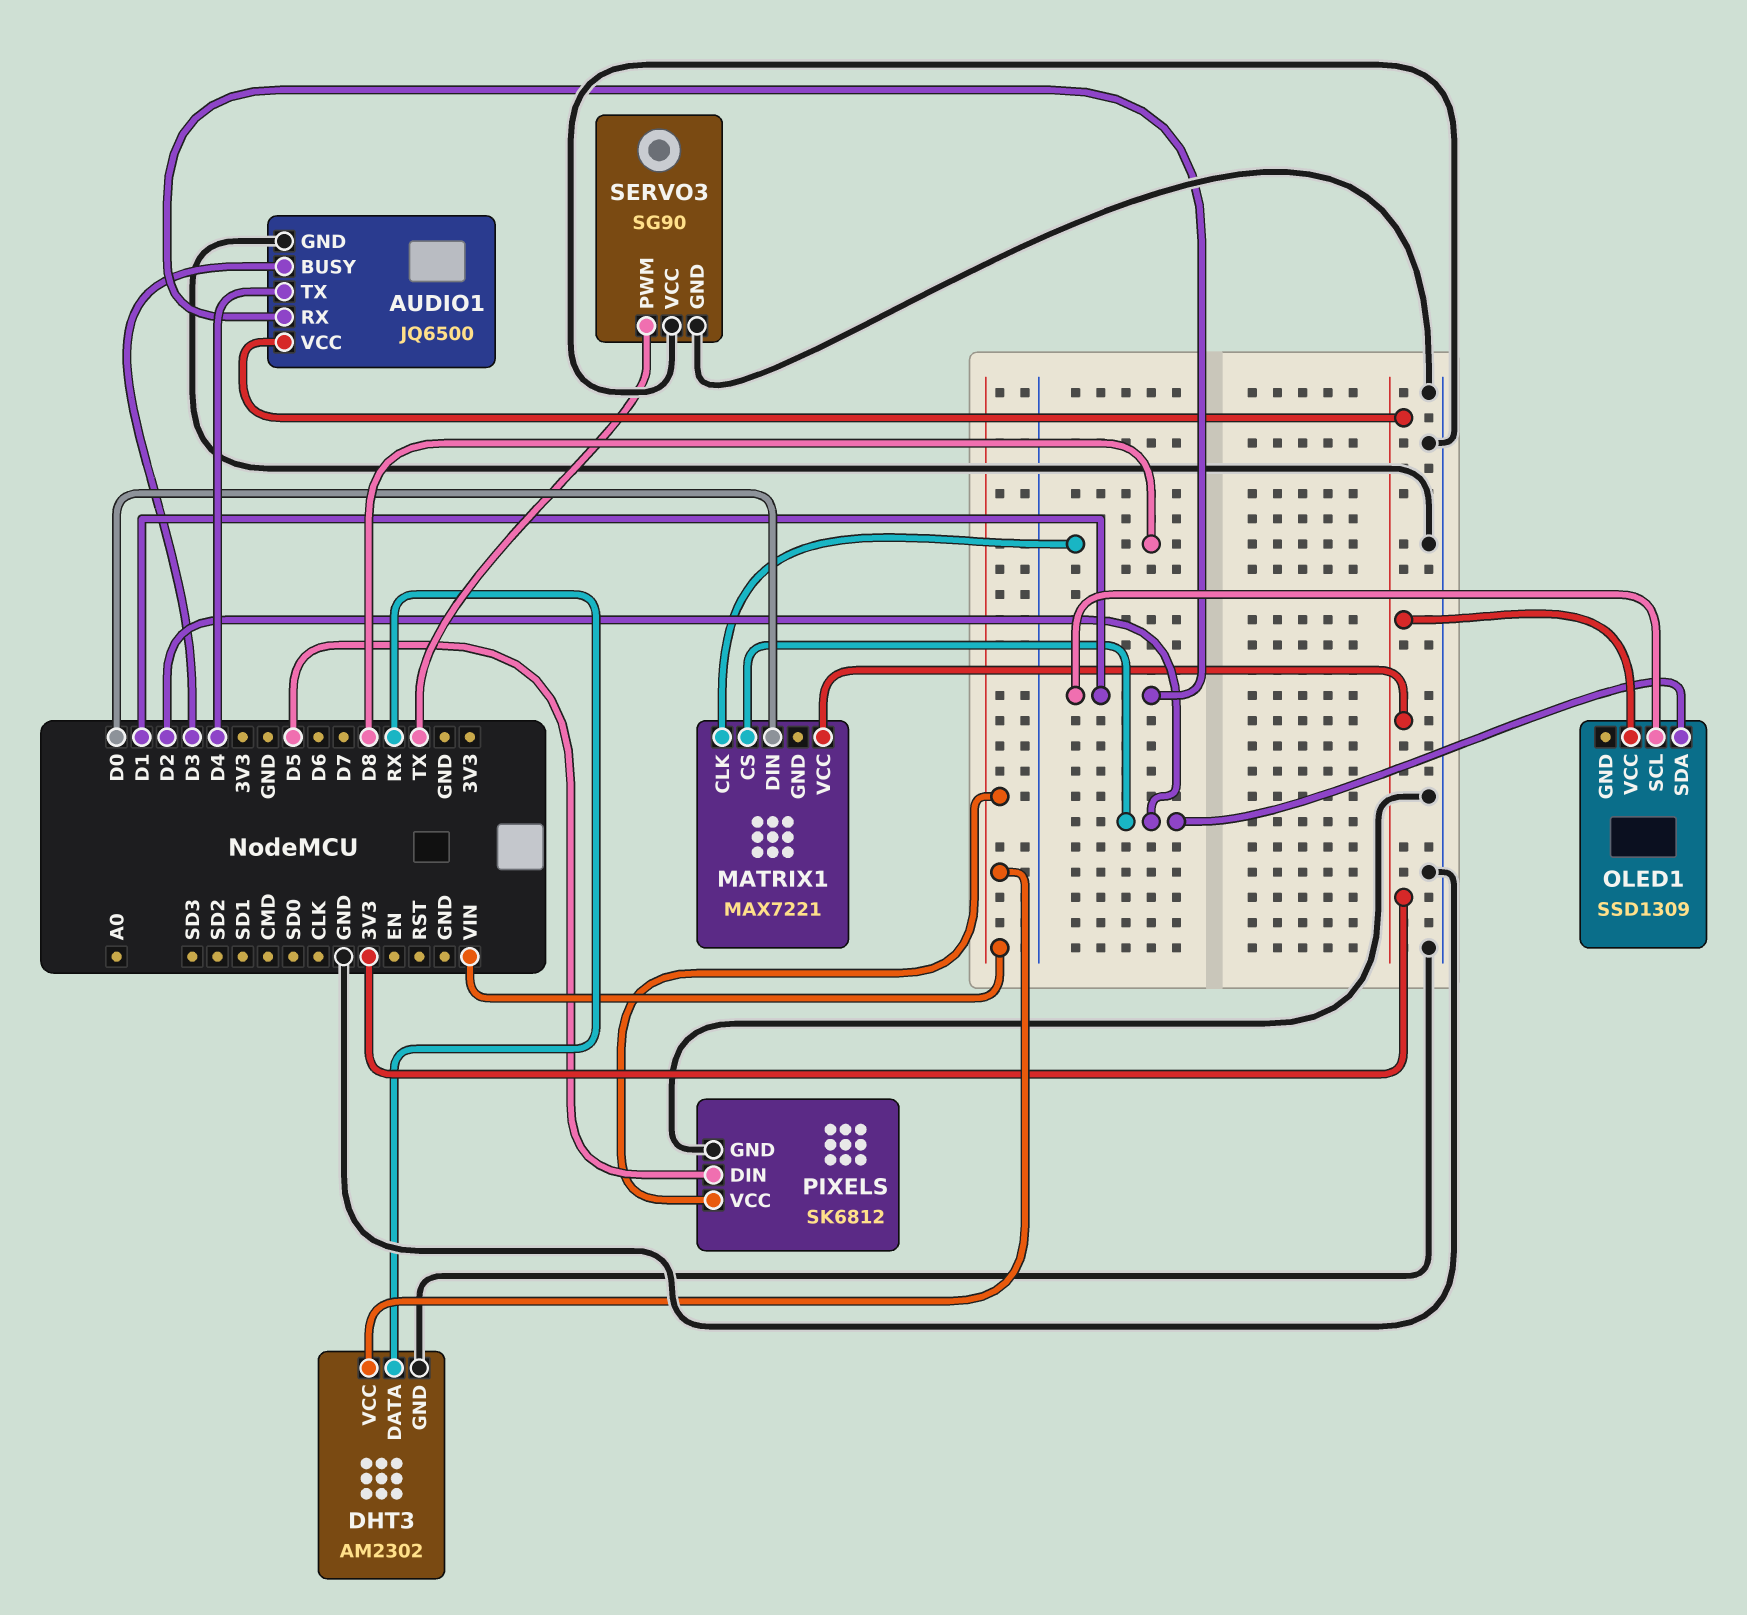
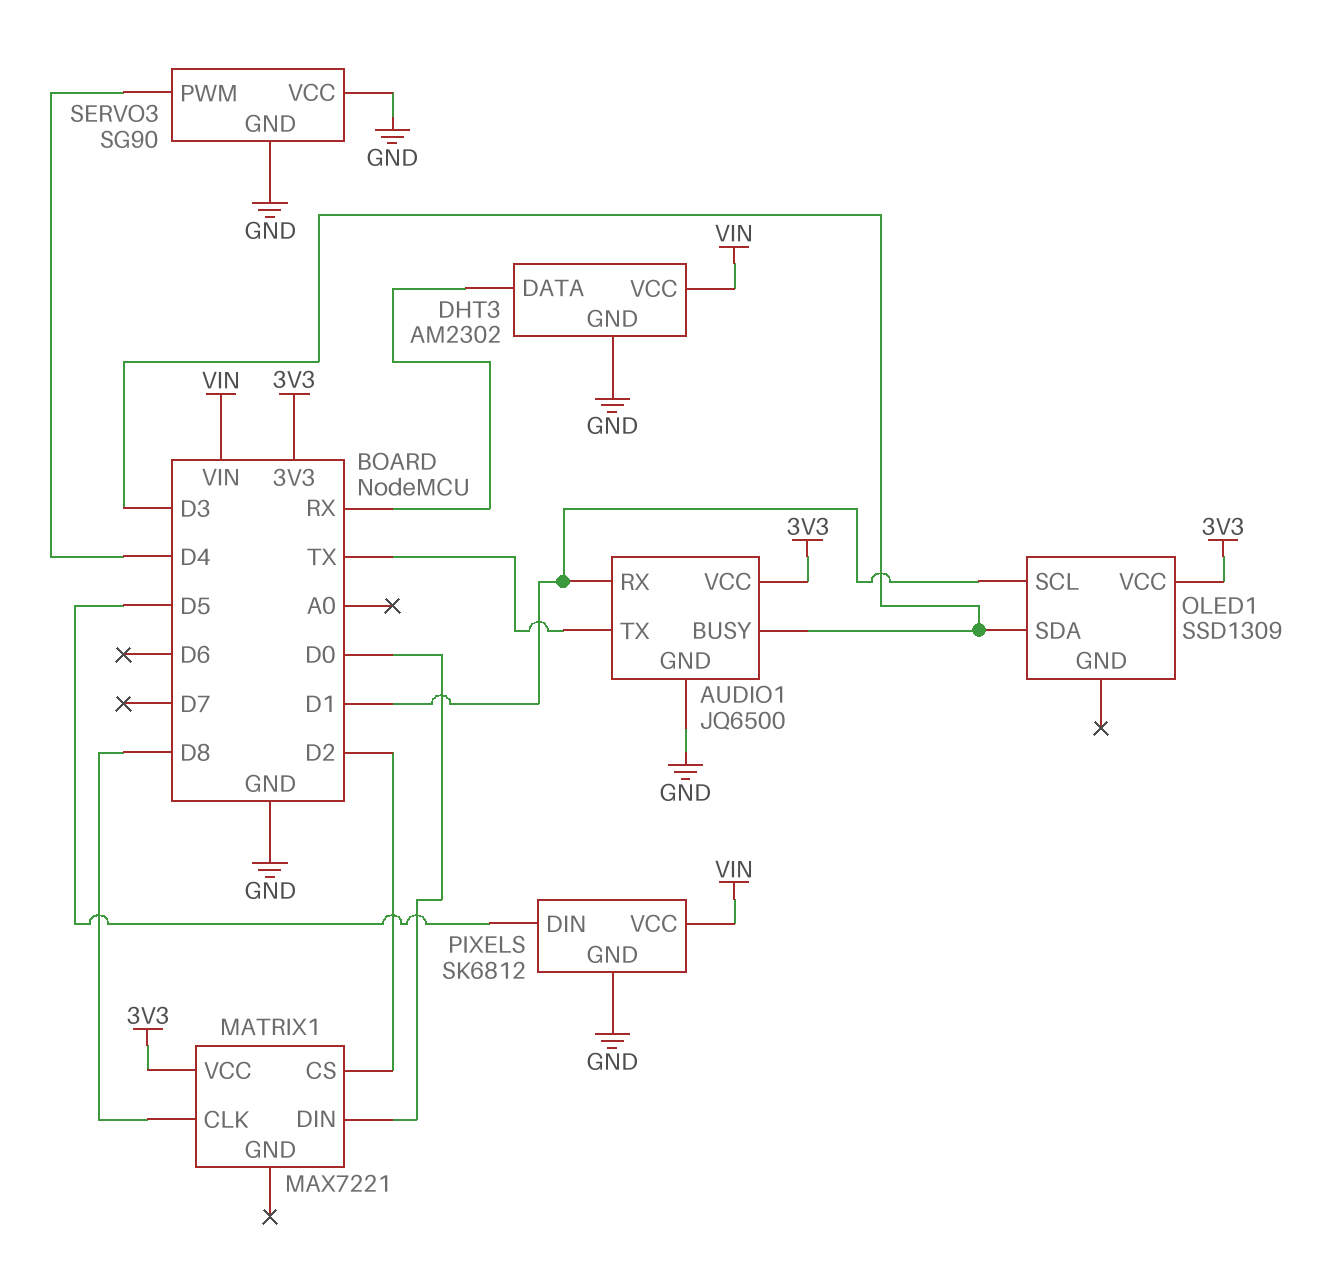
AUDIO1 pin TX: D4 -> TX
OLED1 pin SDA: D2 -> D3
SERVO3 pin PWM: TX -> D4

